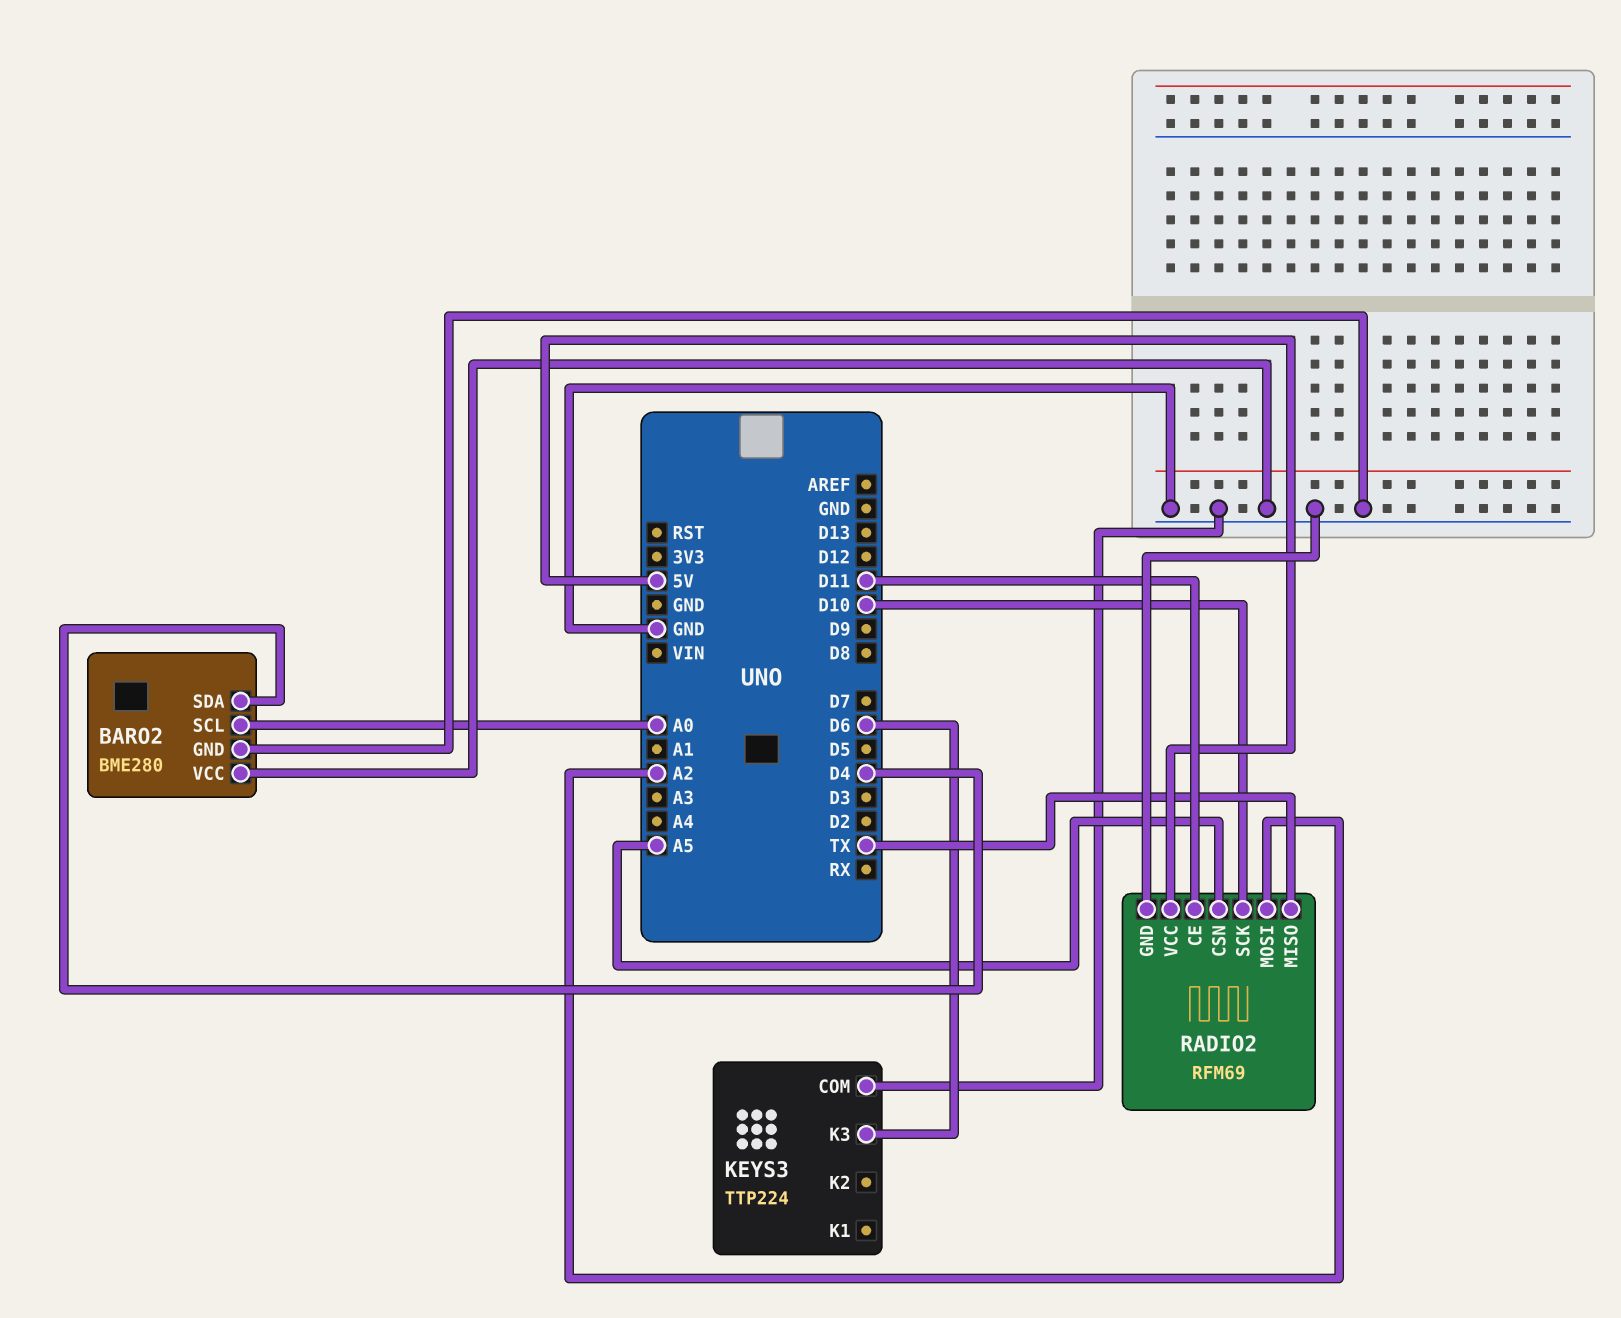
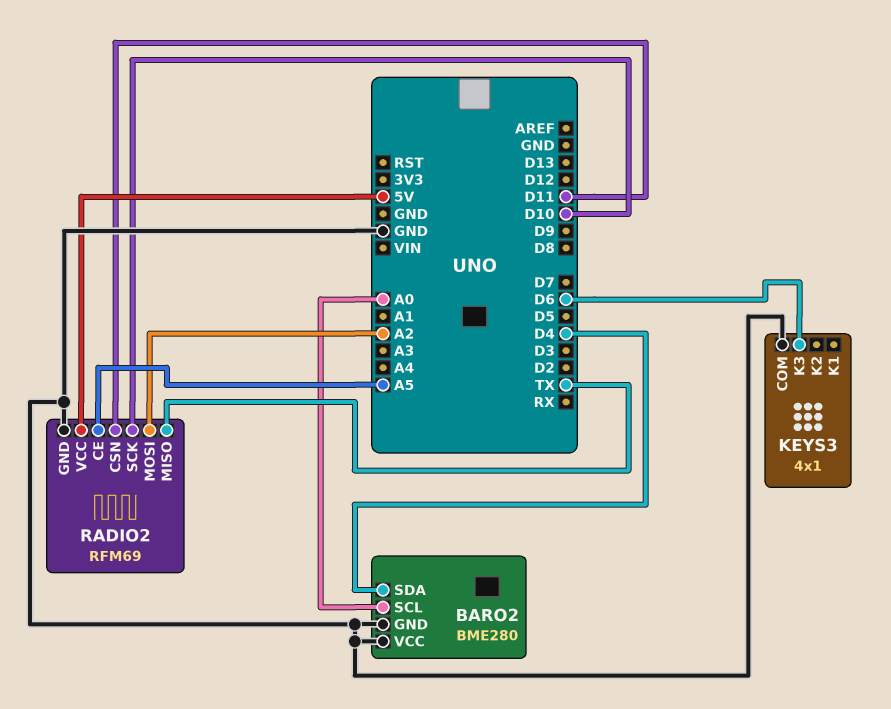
KEYS3: TTP224 -> 4x1
RADIO2 pin CE: D11 -> A5
RADIO2 pin CSN: A5 -> D11

